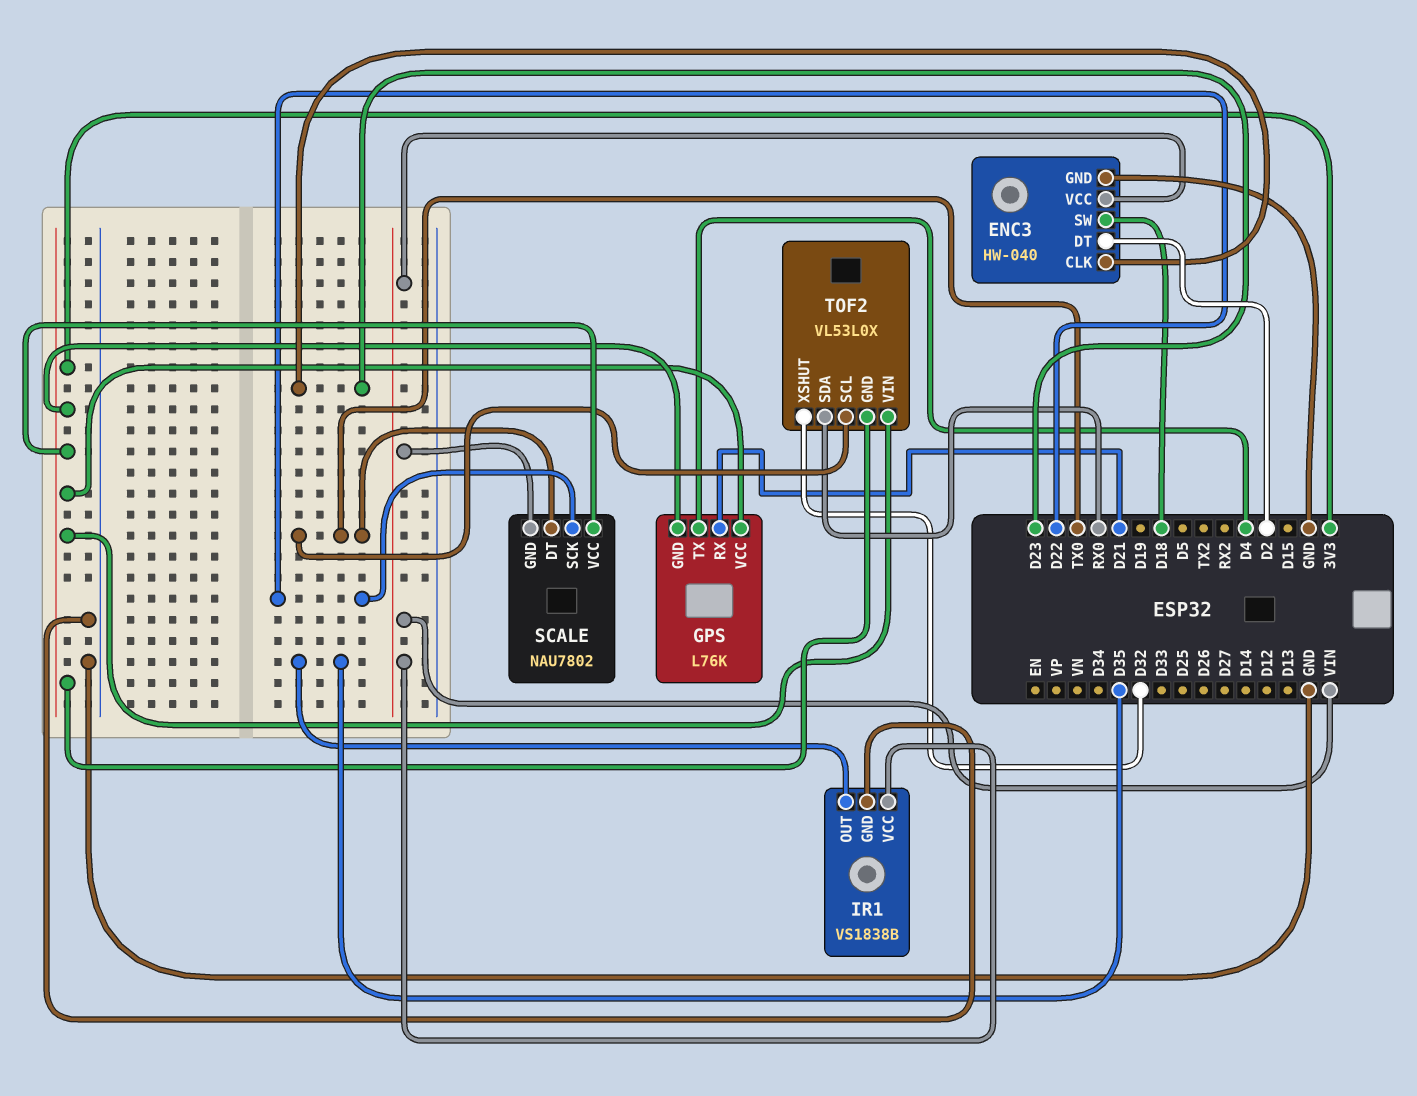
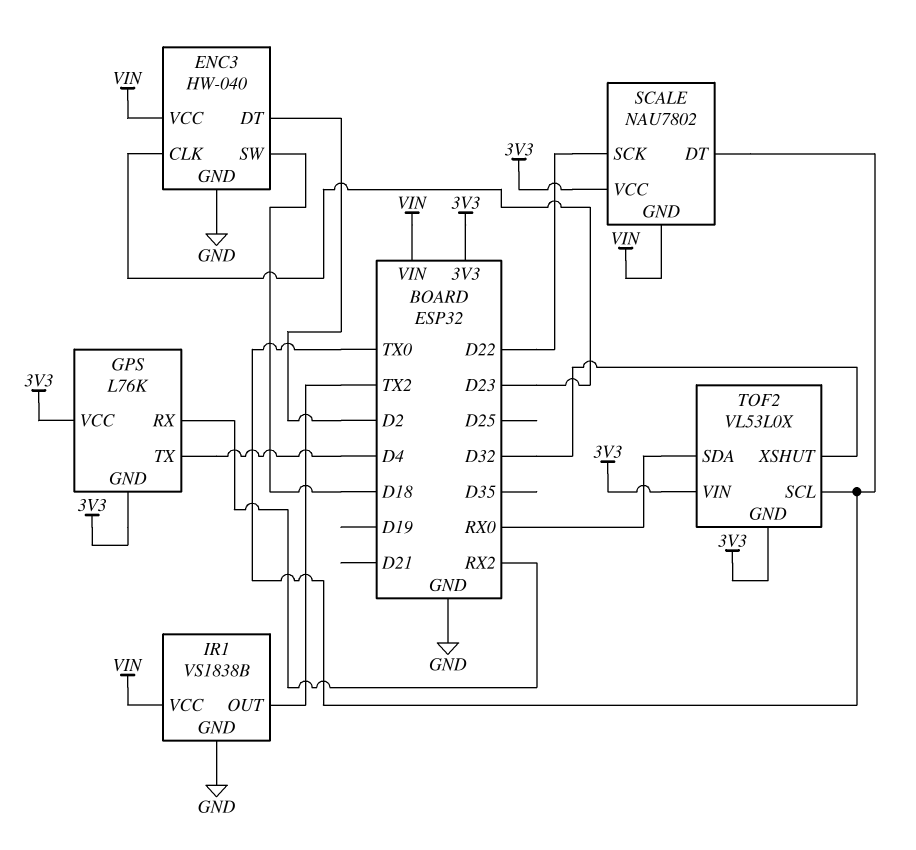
GPS pin RX: D21 -> RX2
IR1 pin OUT: D35 -> TX2

